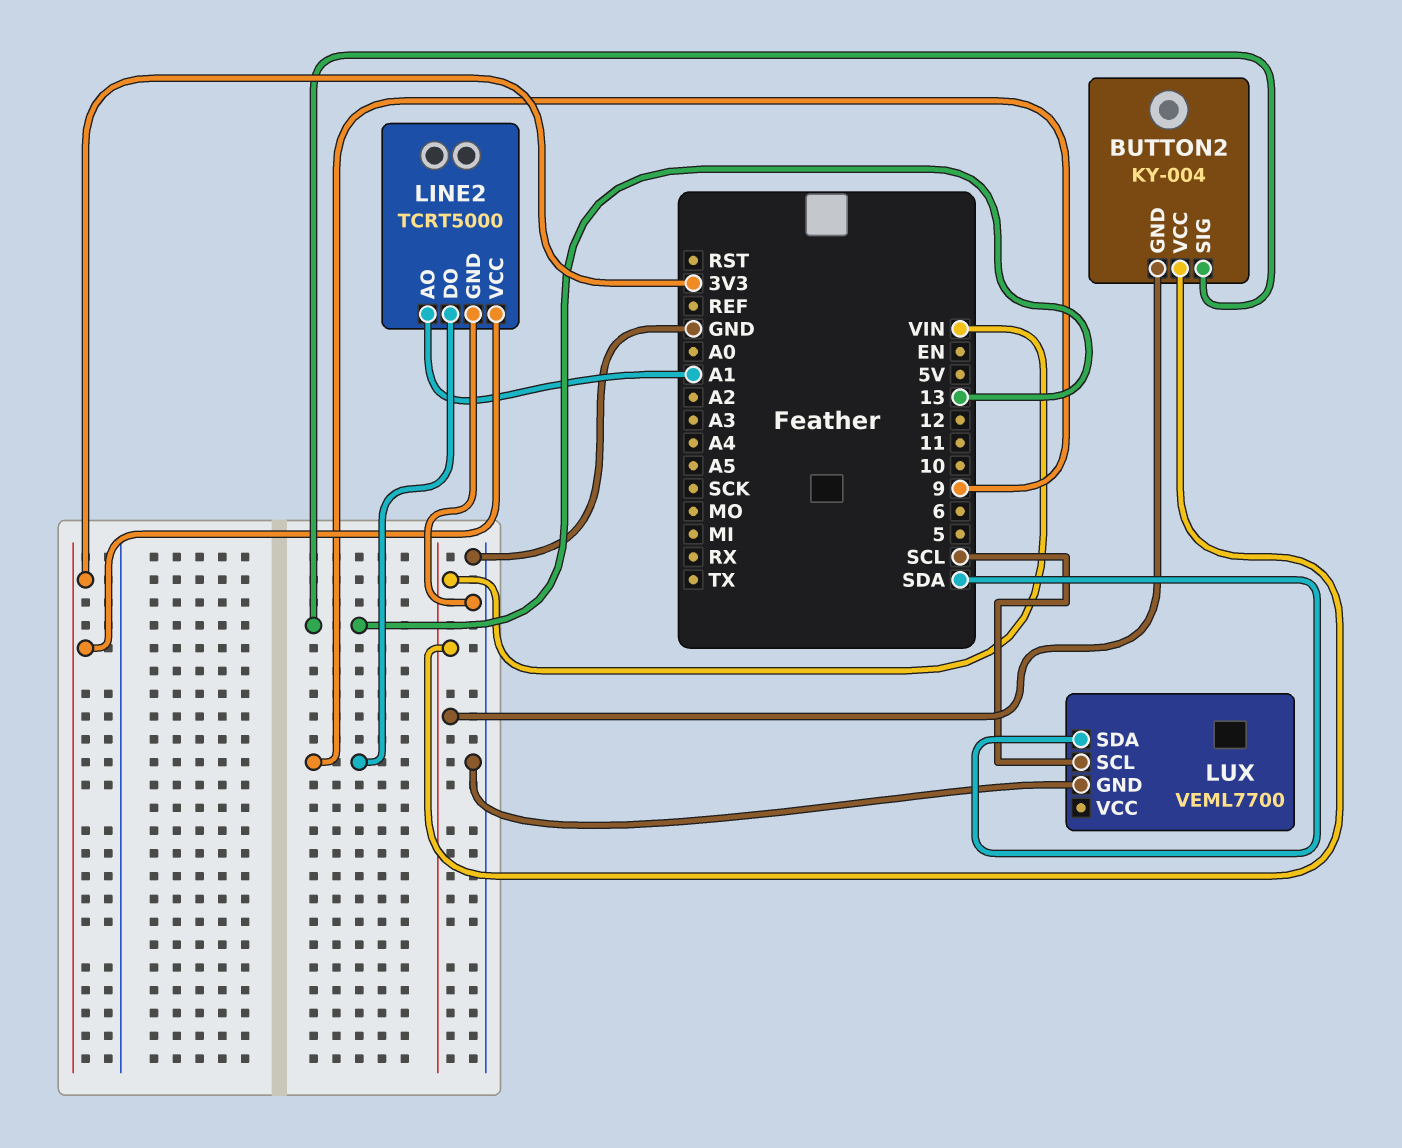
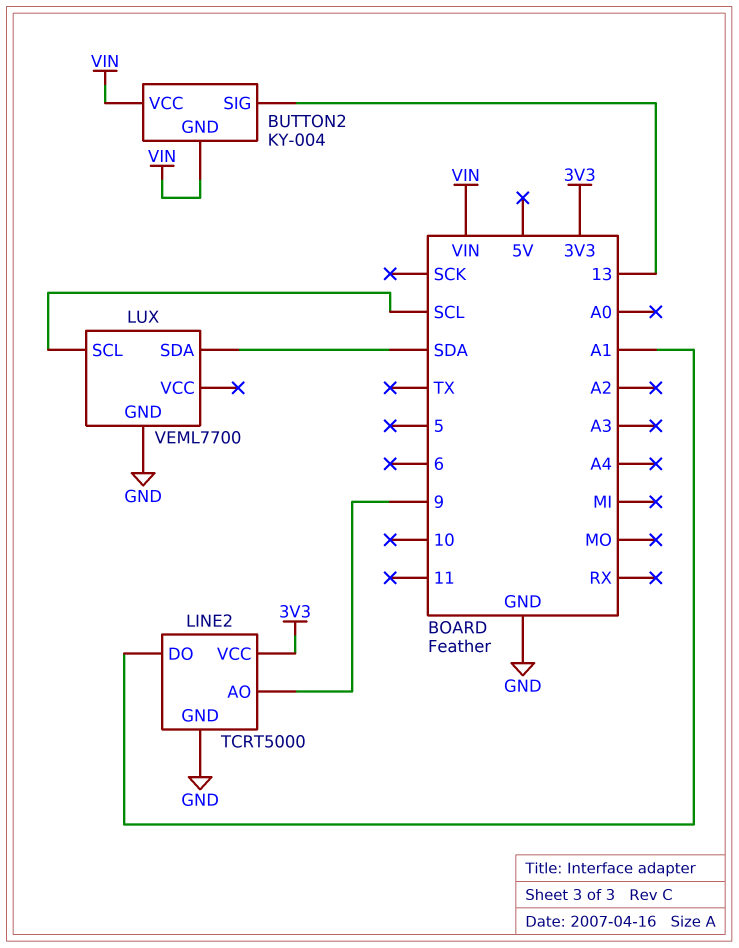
LINE2 pin AO: A1 -> 9
LINE2 pin DO: 9 -> A1

